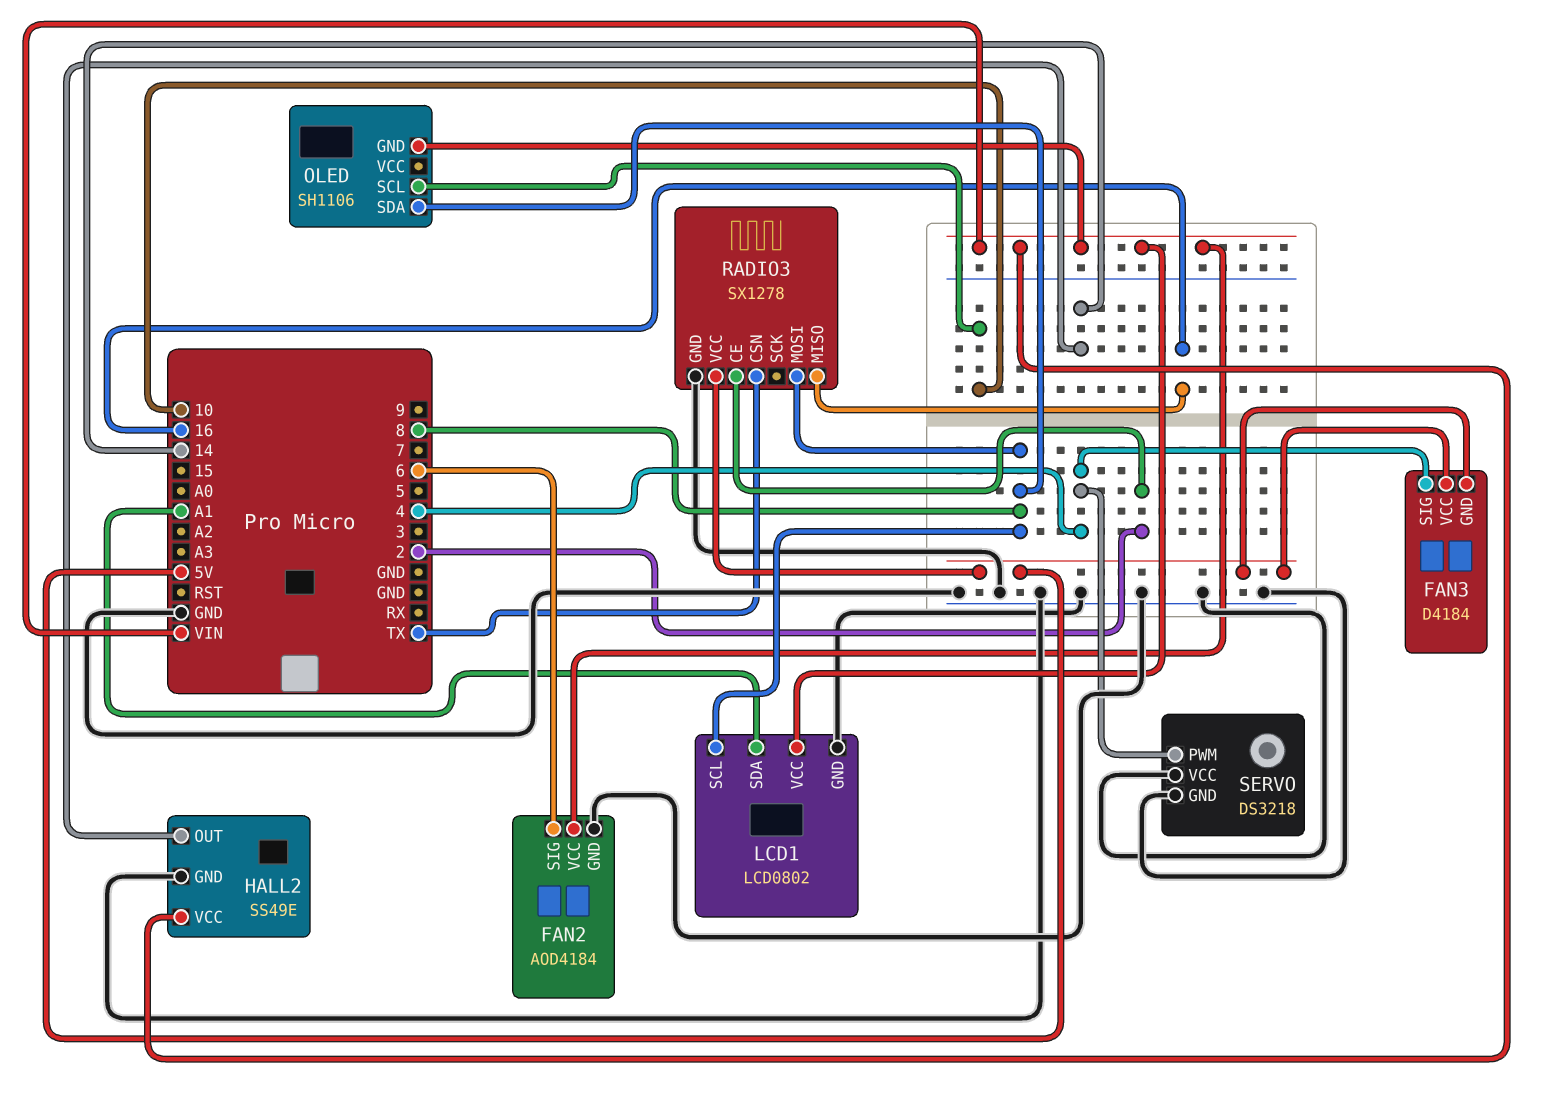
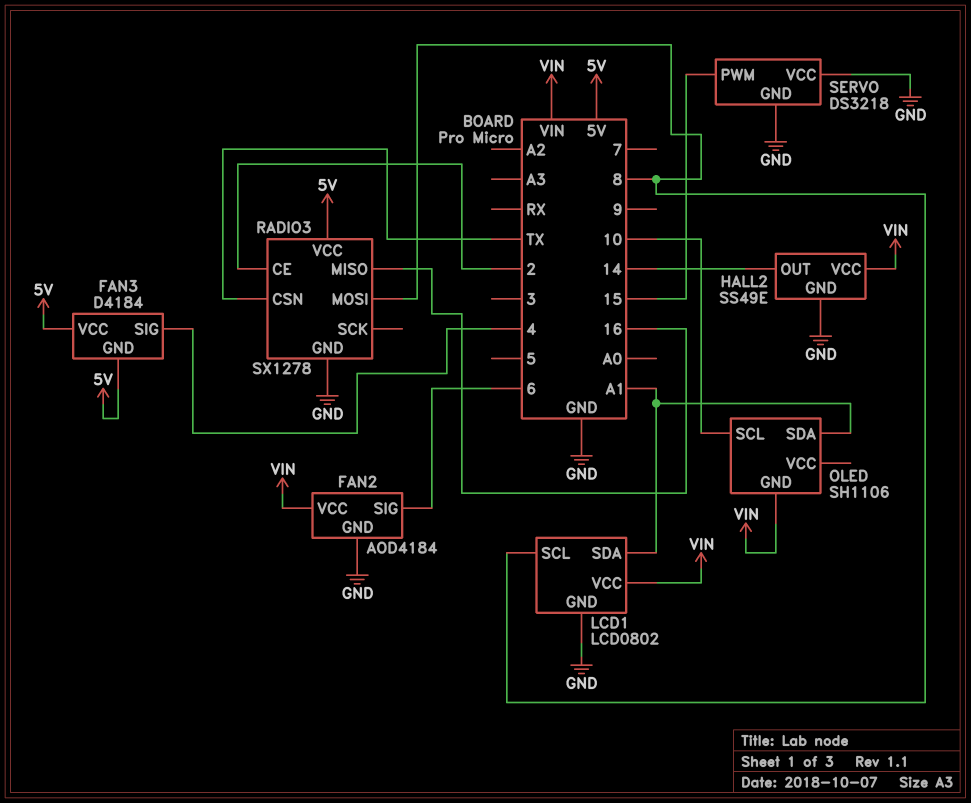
OLED pin SDA: 8 -> A1
SERVO pin PWM: 4 -> 15

